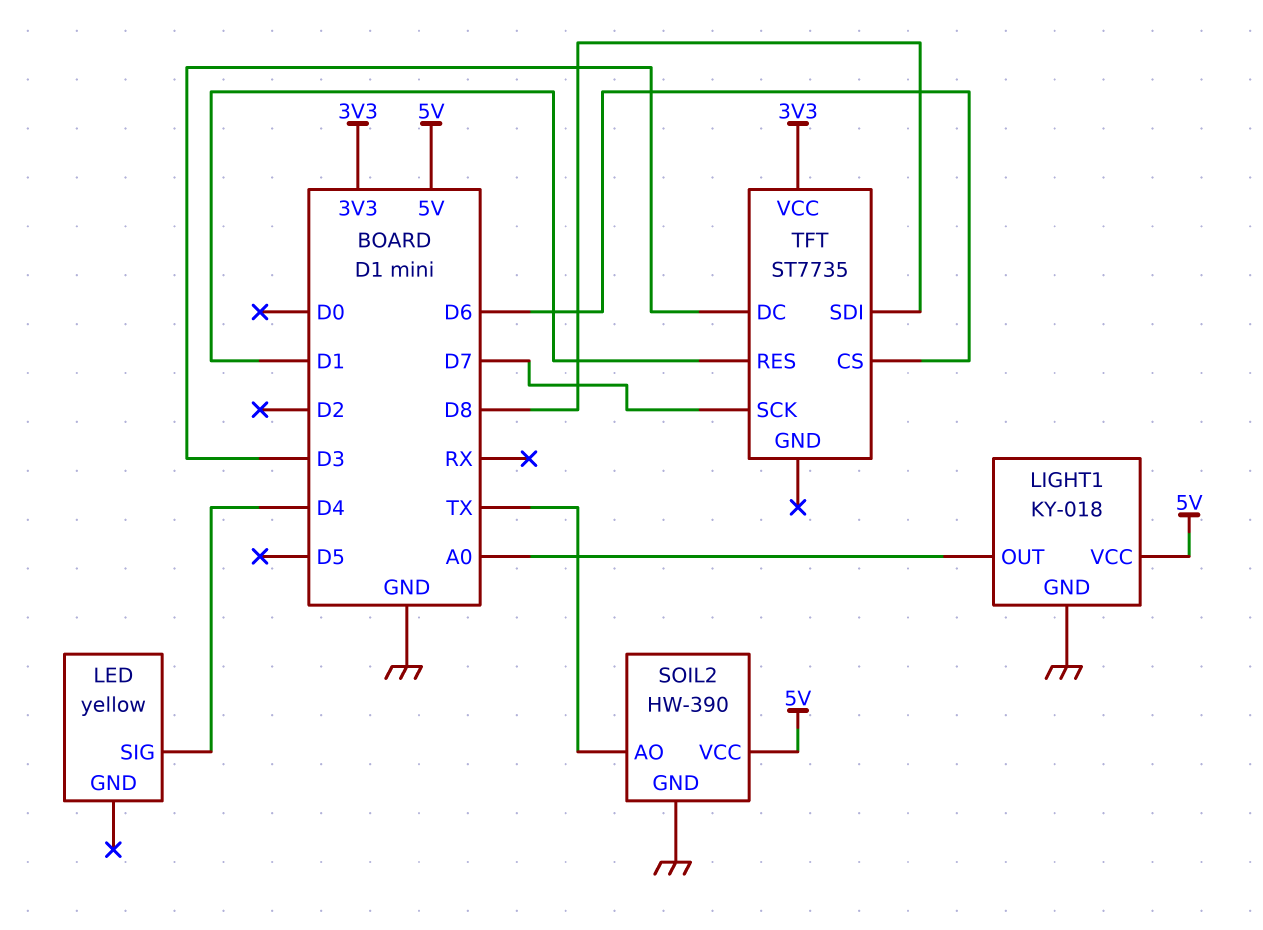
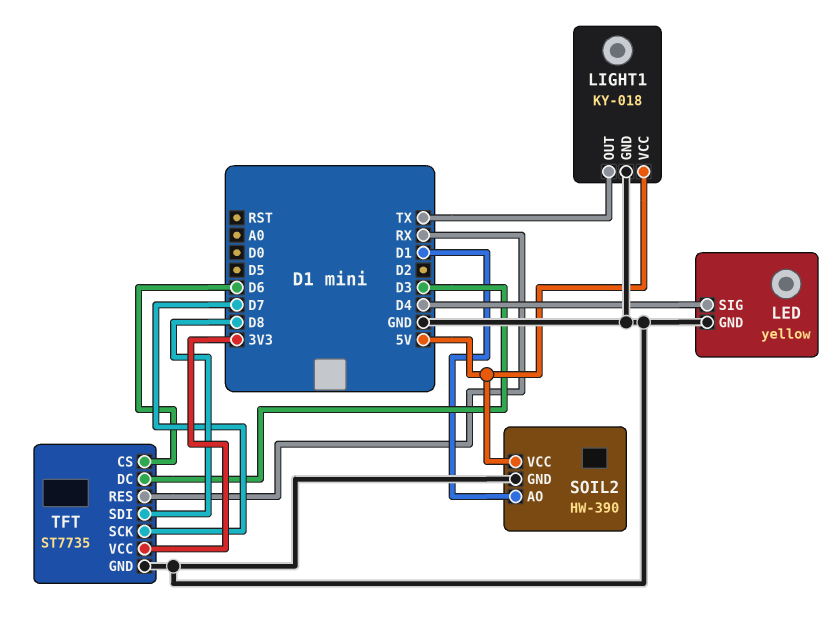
LED pin GND: none -> GND
LIGHT1 pin OUT: A0 -> TX
SOIL2 pin AO: TX -> D1
TFT pin GND: none -> GND
TFT pin RES: D1 -> RX

